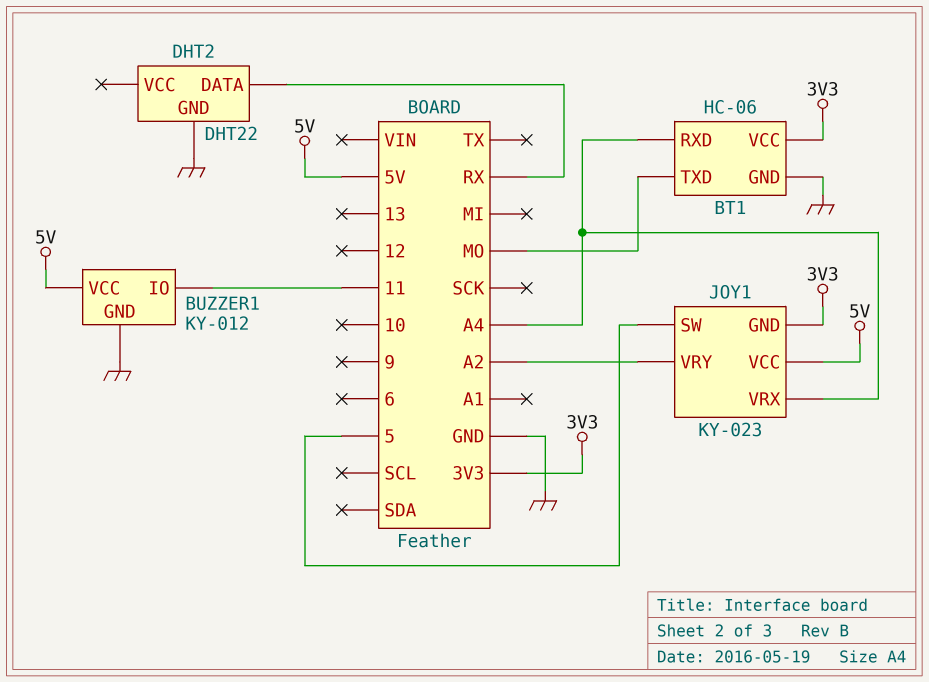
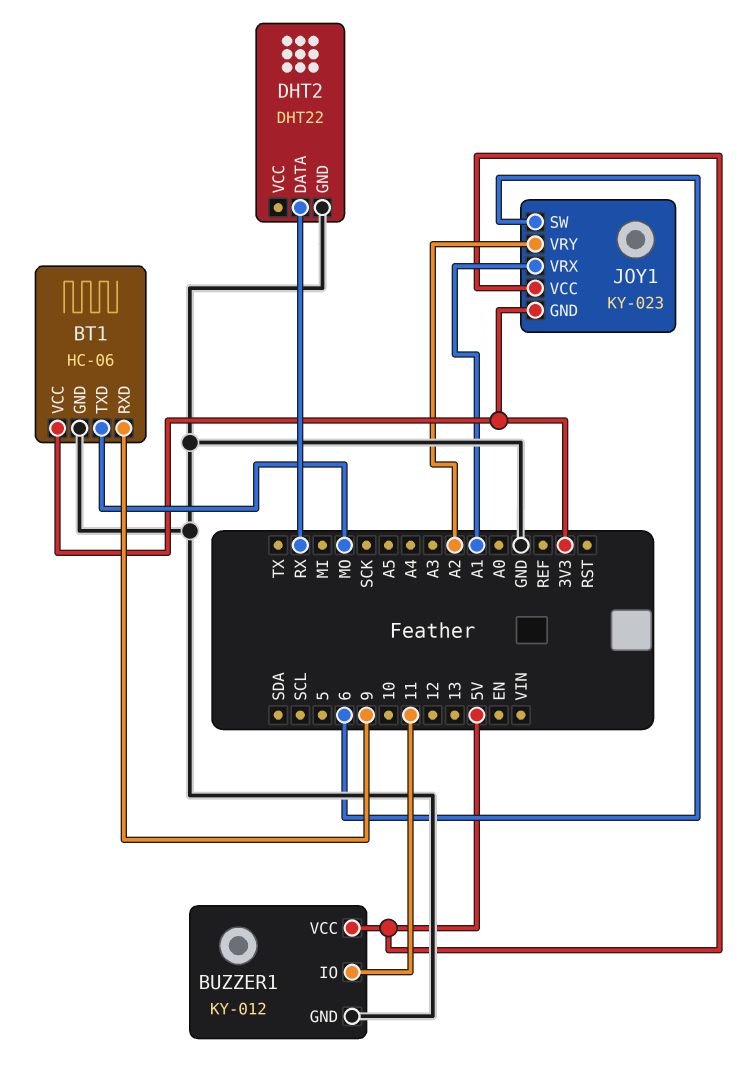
BT1 pin RXD: A4 -> 9
JOY1 pin SW: 5 -> 6
JOY1 pin VRX: A4 -> A1

